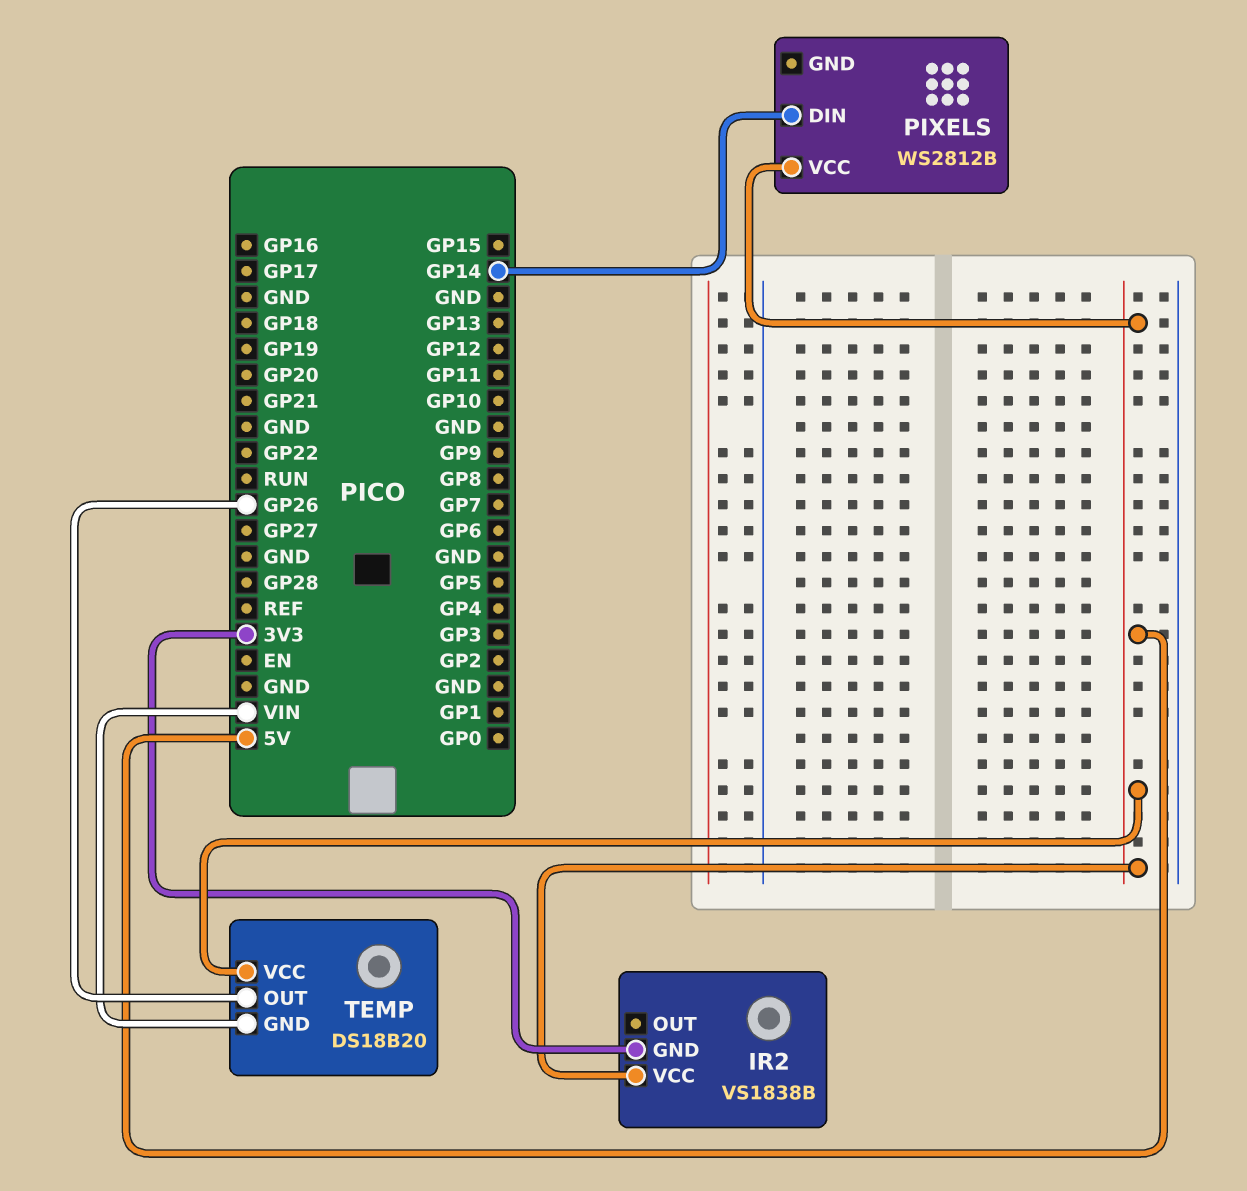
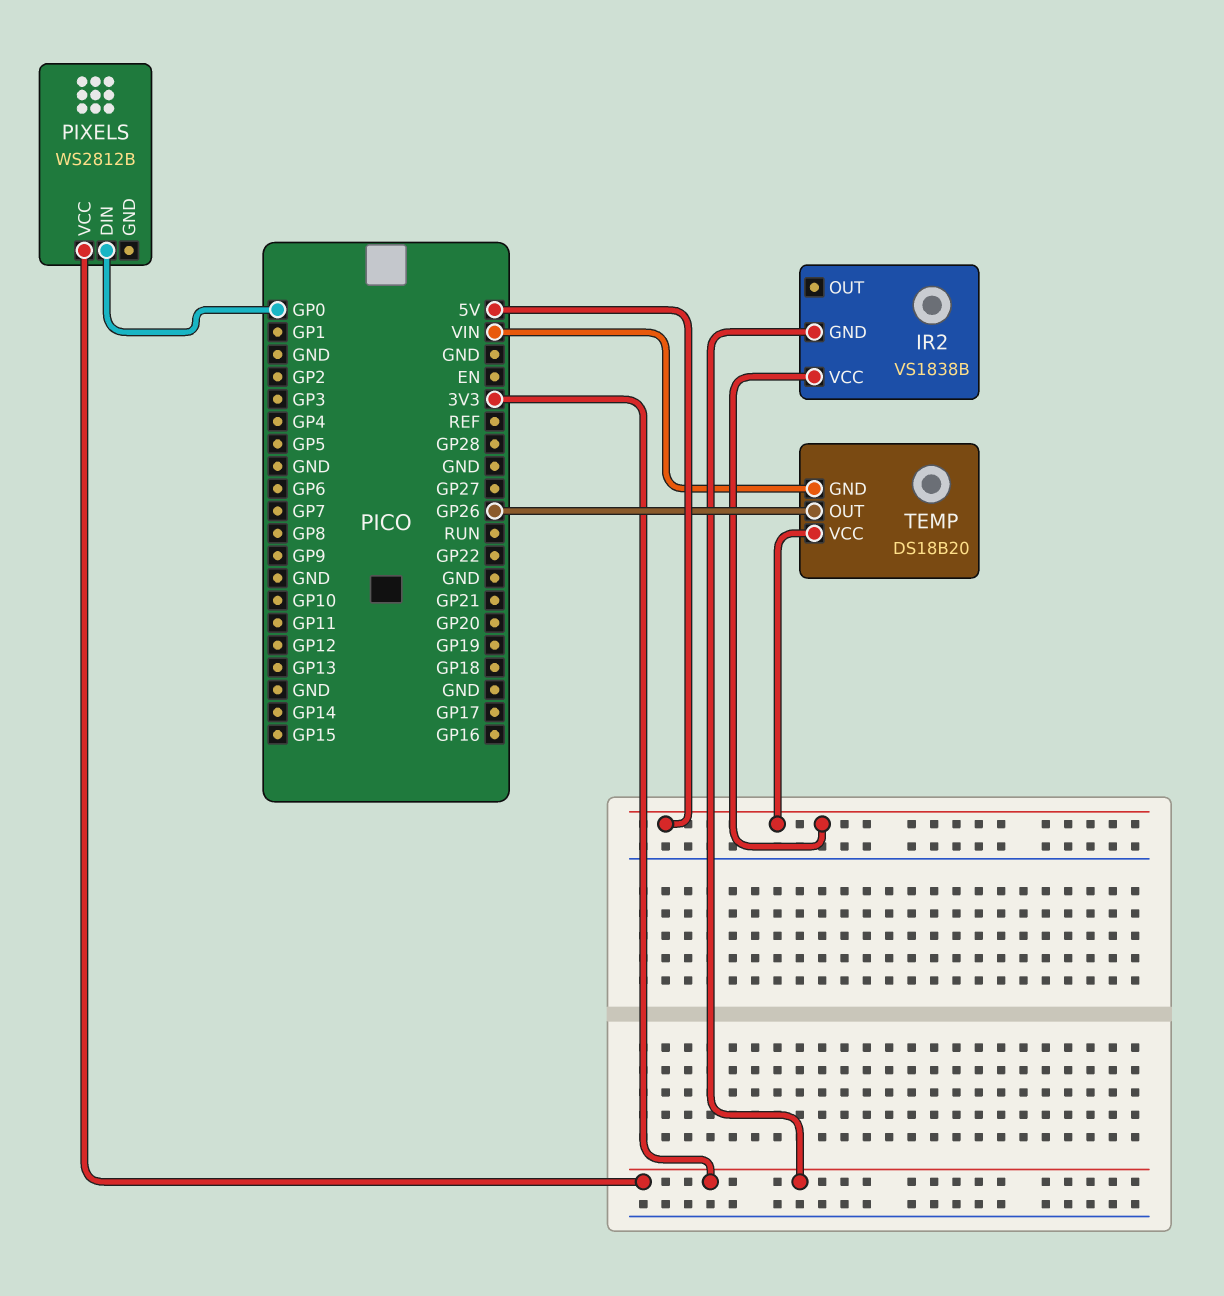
PIXELS pin DIN: GP14 -> GP0
PIXELS pin VCC: 5V -> 3V3

